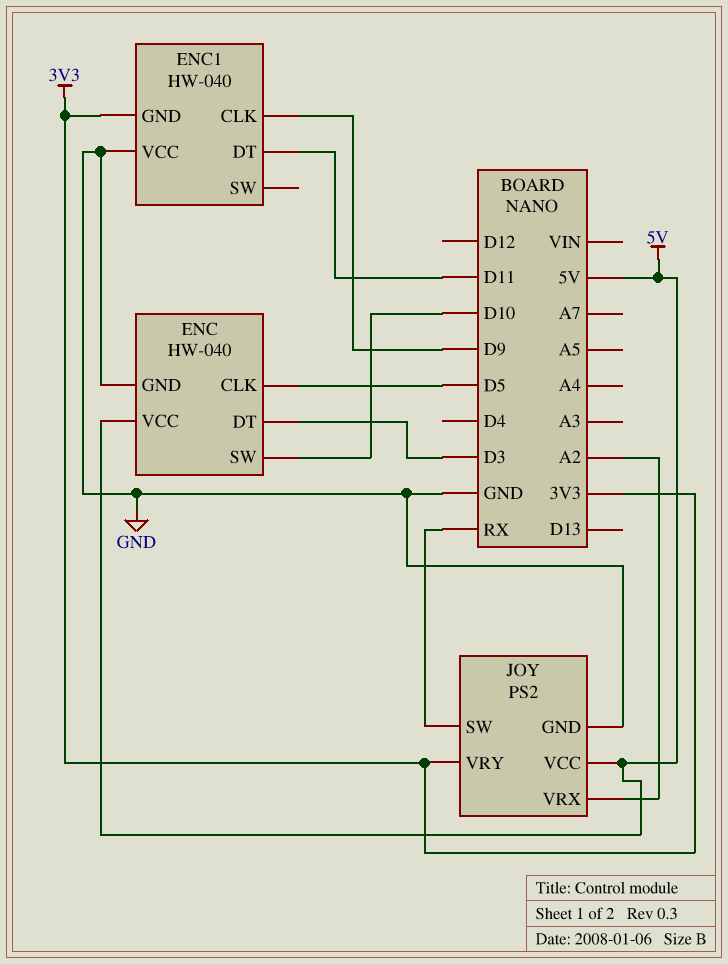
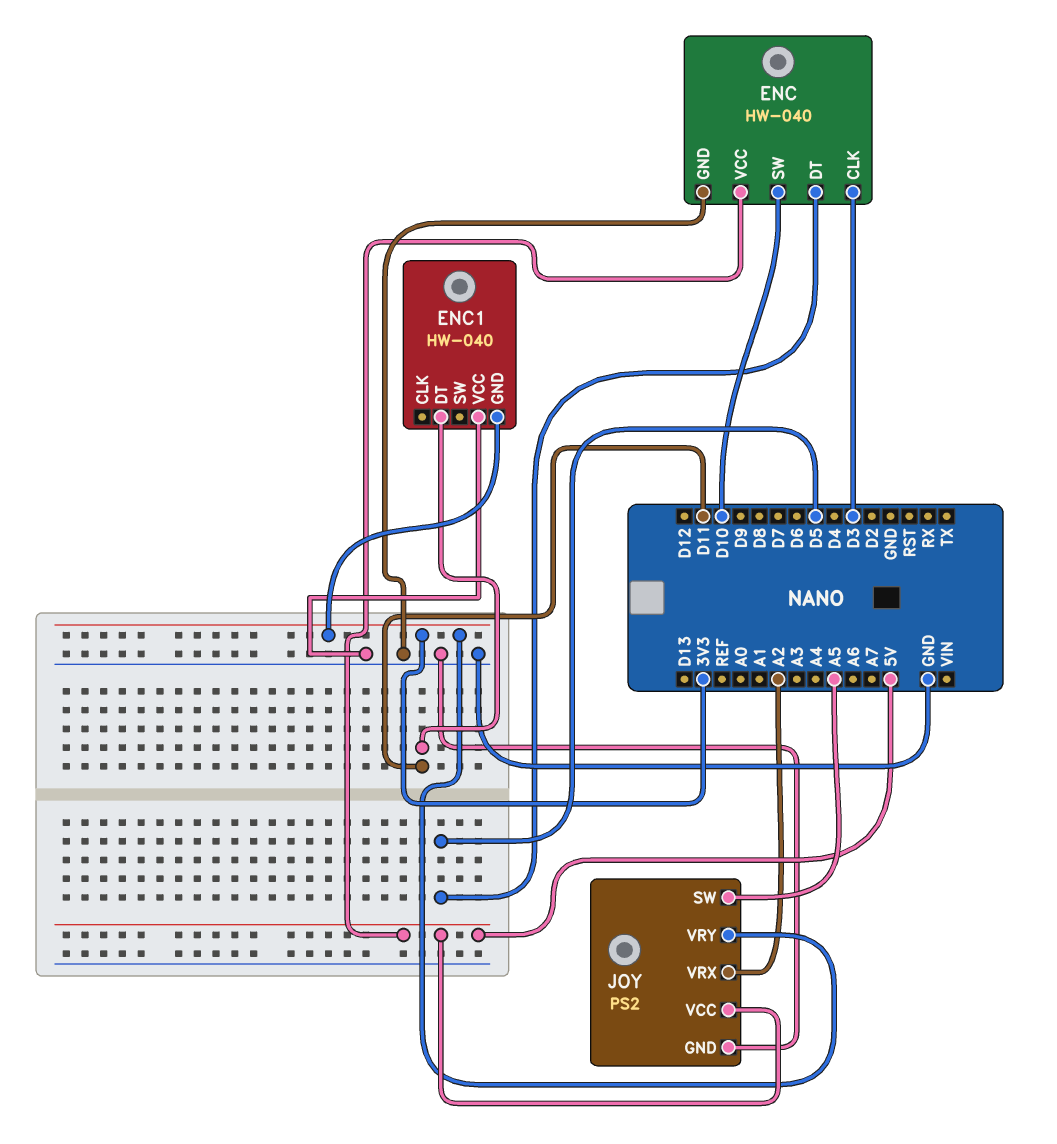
ENC pin CLK: D5 -> D3
ENC pin DT: D3 -> D5
ENC1 pin CLK: D9 -> none
JOY pin SW: RX -> A5

